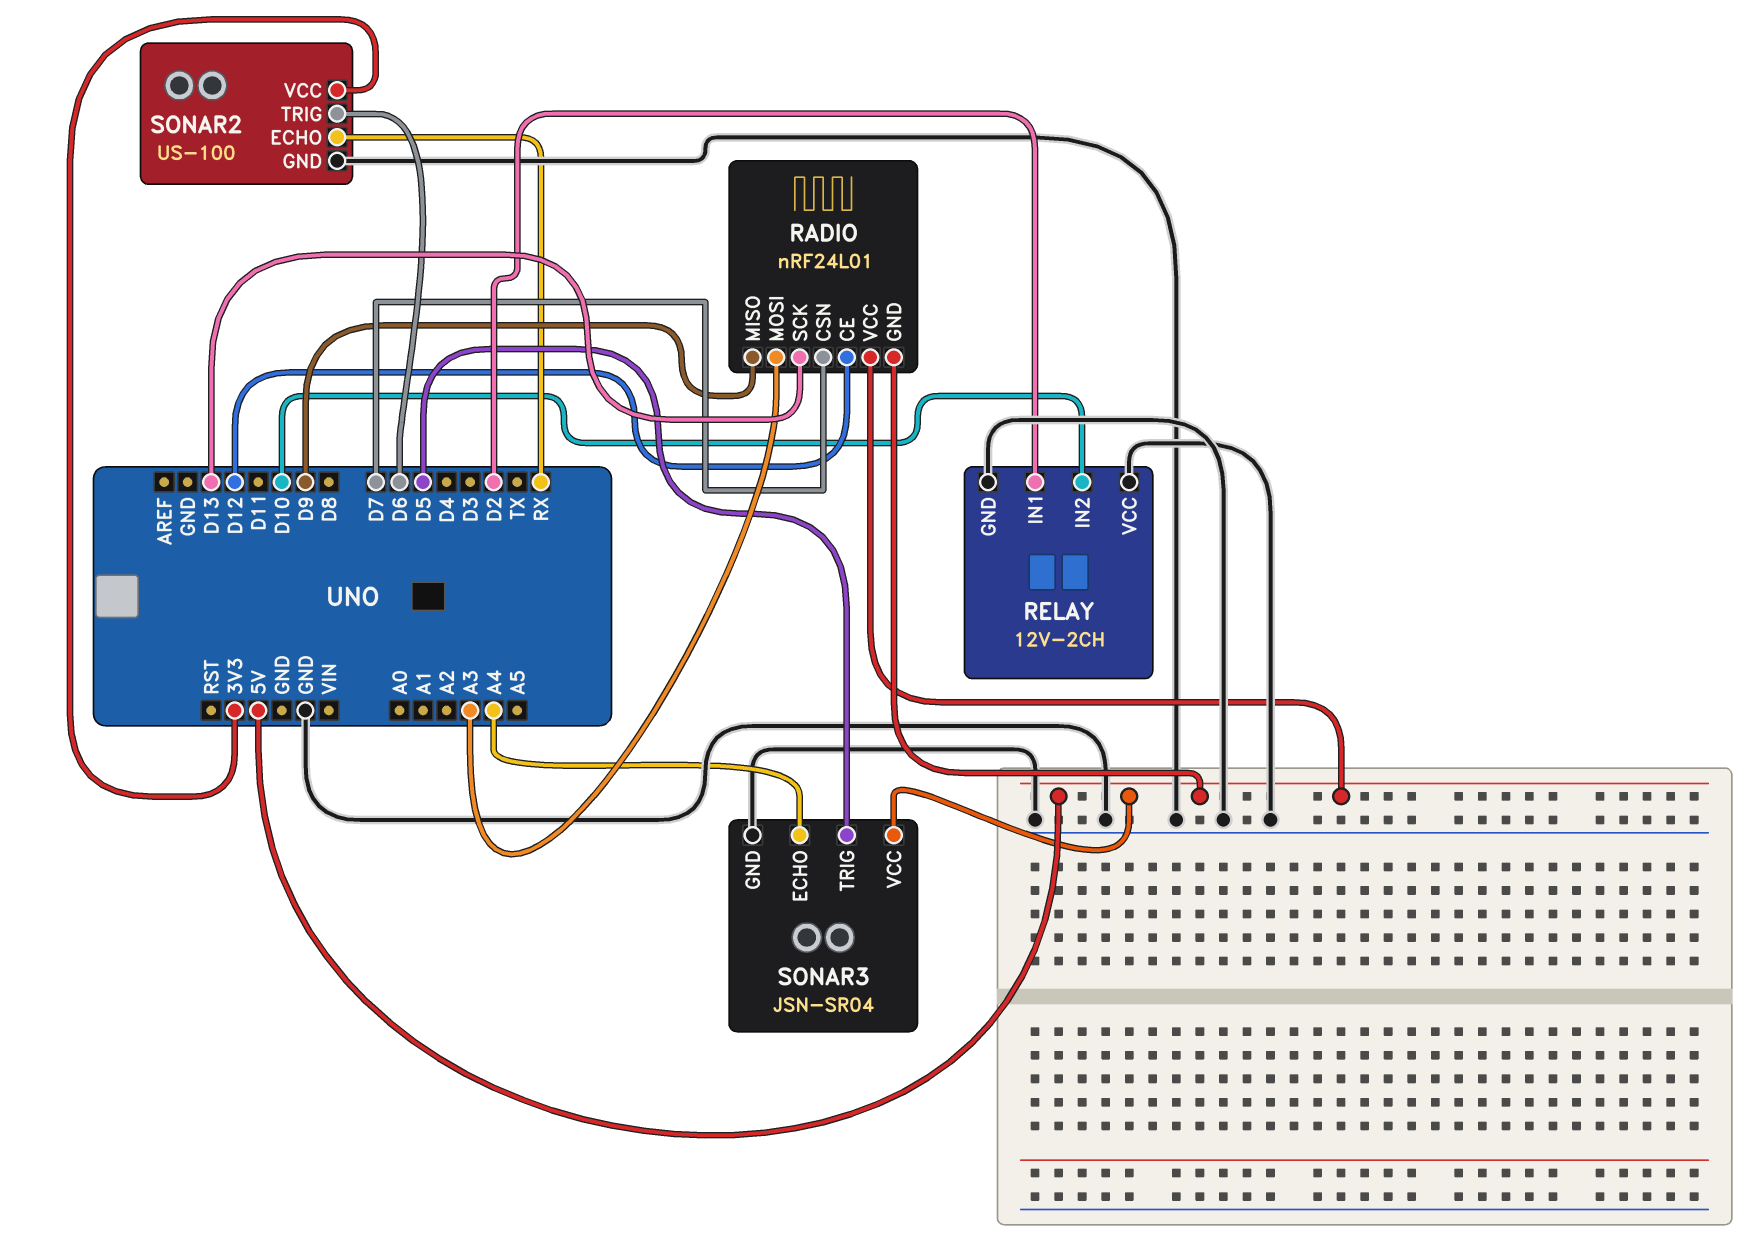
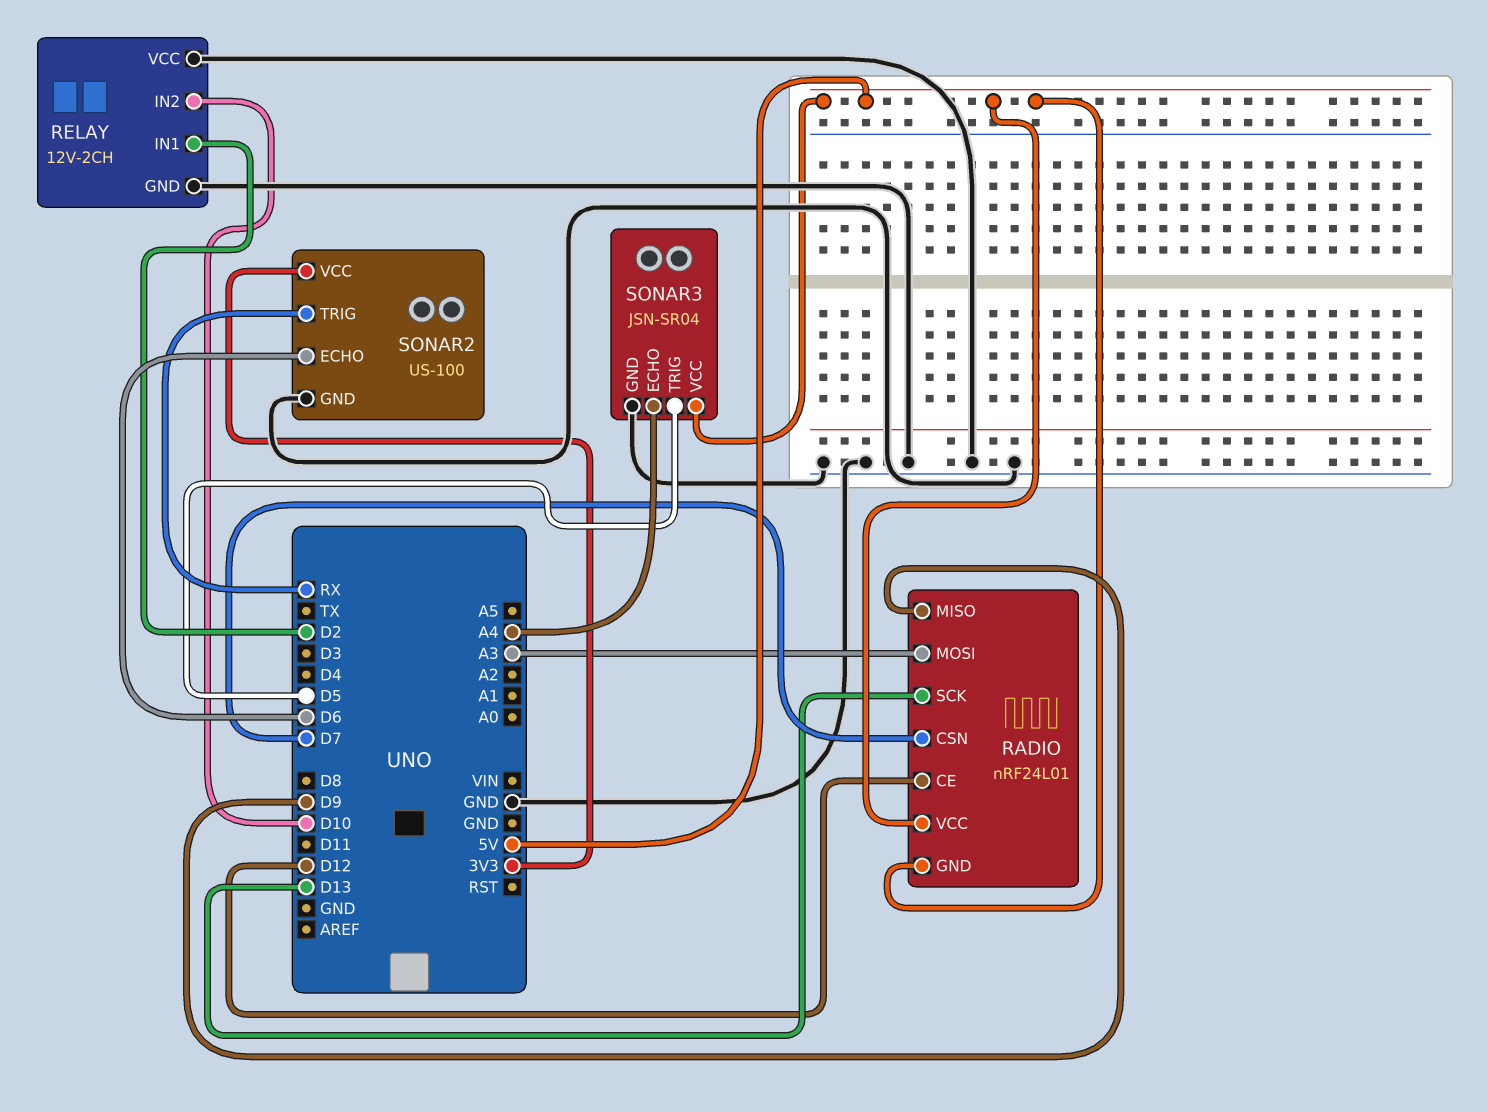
SONAR2 pin ECHO: RX -> D6
SONAR2 pin TRIG: D6 -> RX

